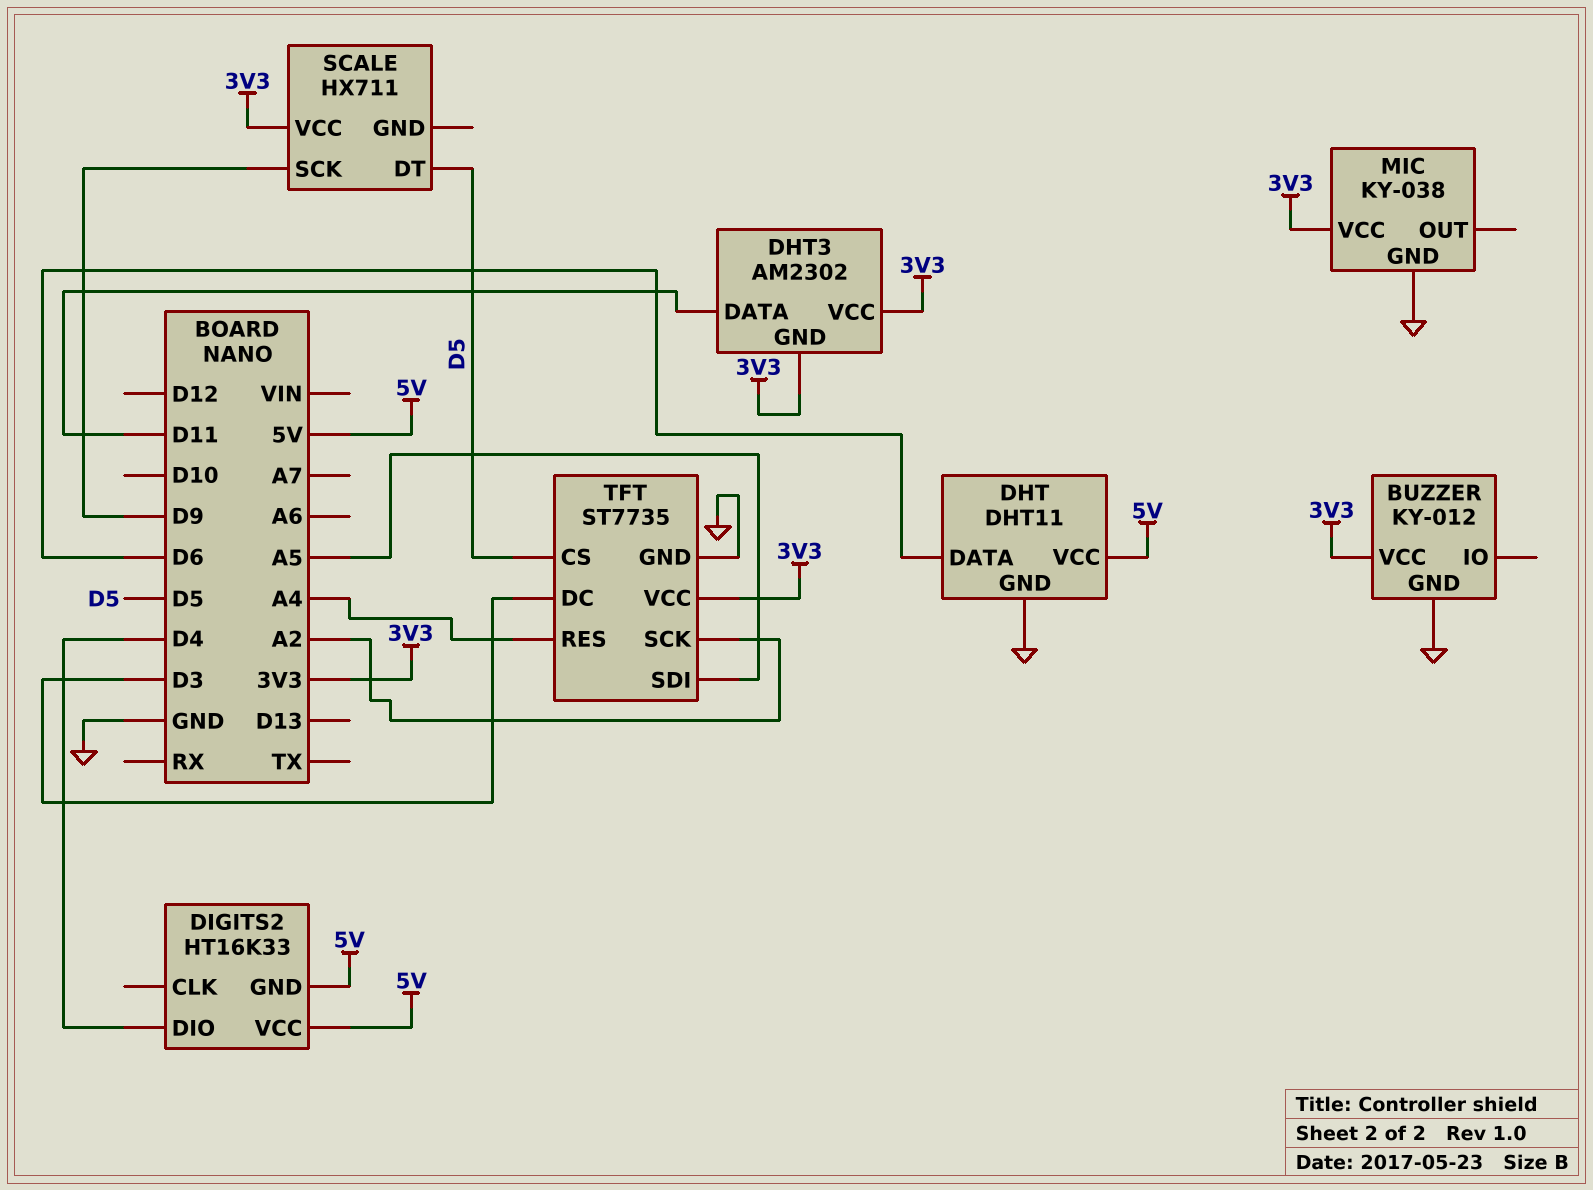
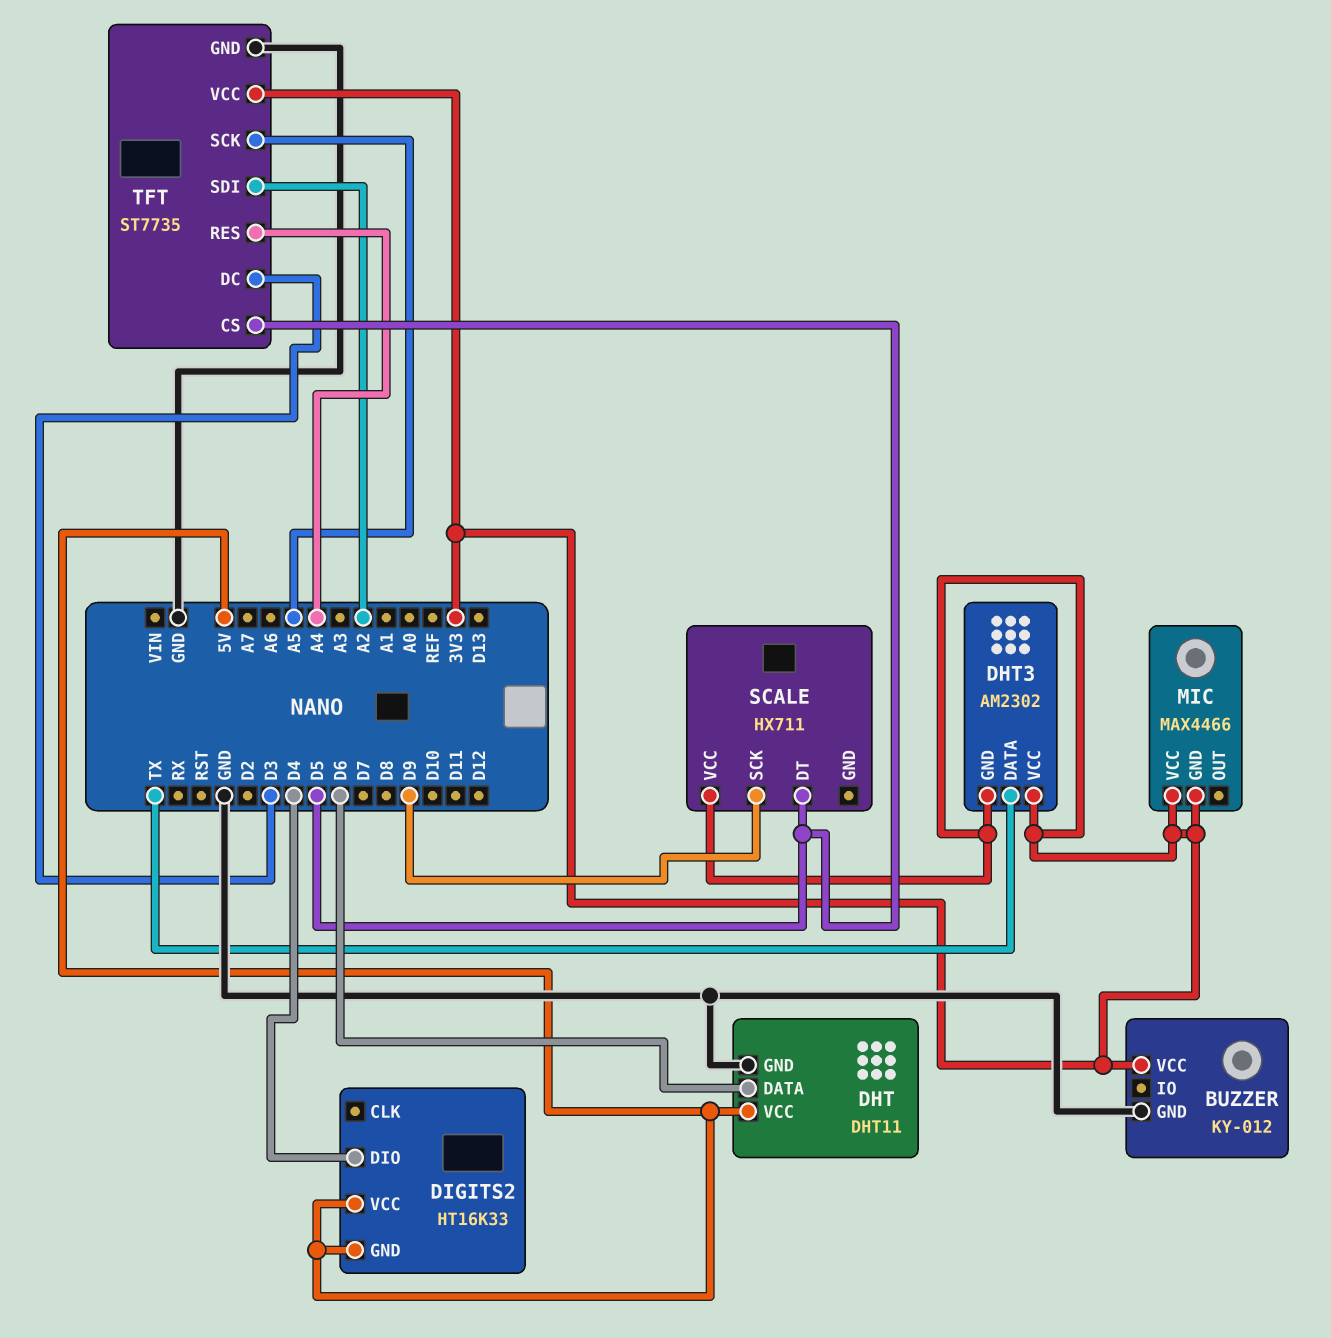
DHT3 pin DATA: D11 -> TX
MIC: KY-038 -> MAX4466
MIC pin GND: GND -> 3V3
TFT pin SCK: A2 -> A5
TFT pin SDI: A5 -> A2

